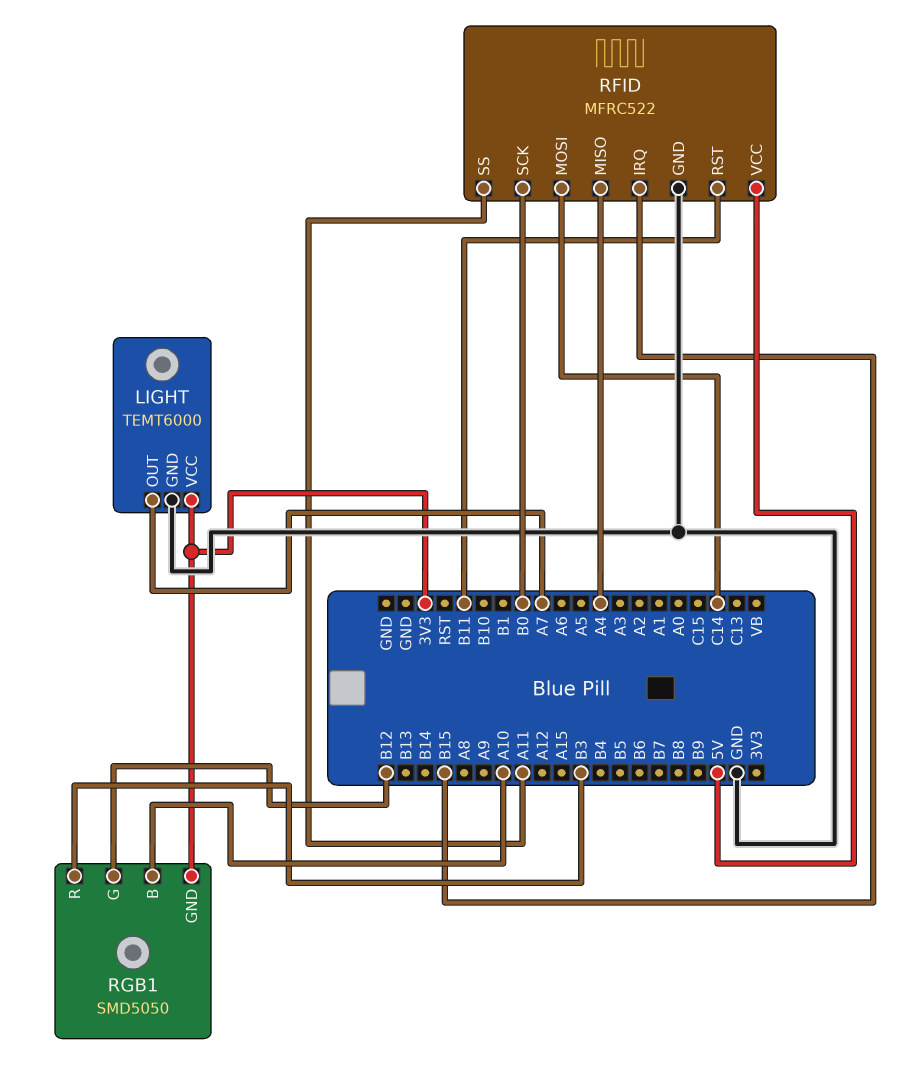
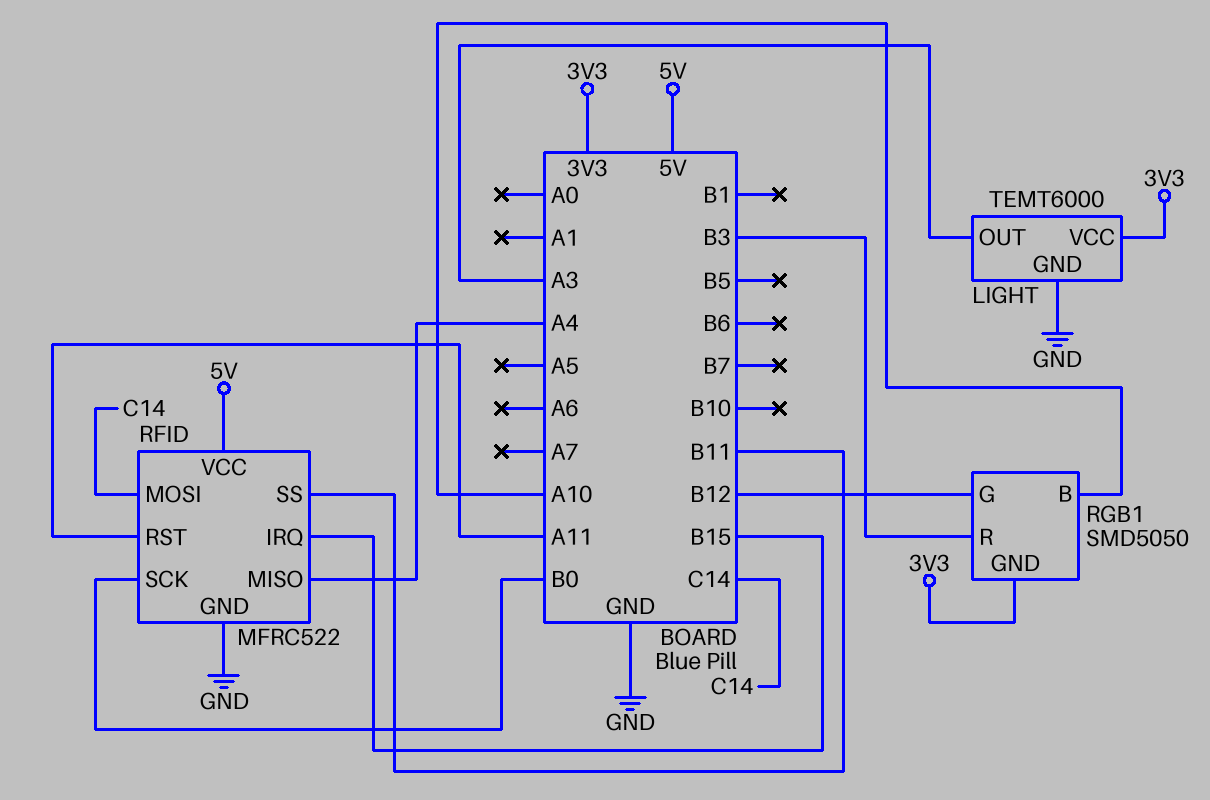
LIGHT pin OUT: A7 -> A3
RFID pin RST: B11 -> A11
RFID pin SS: A11 -> B11

